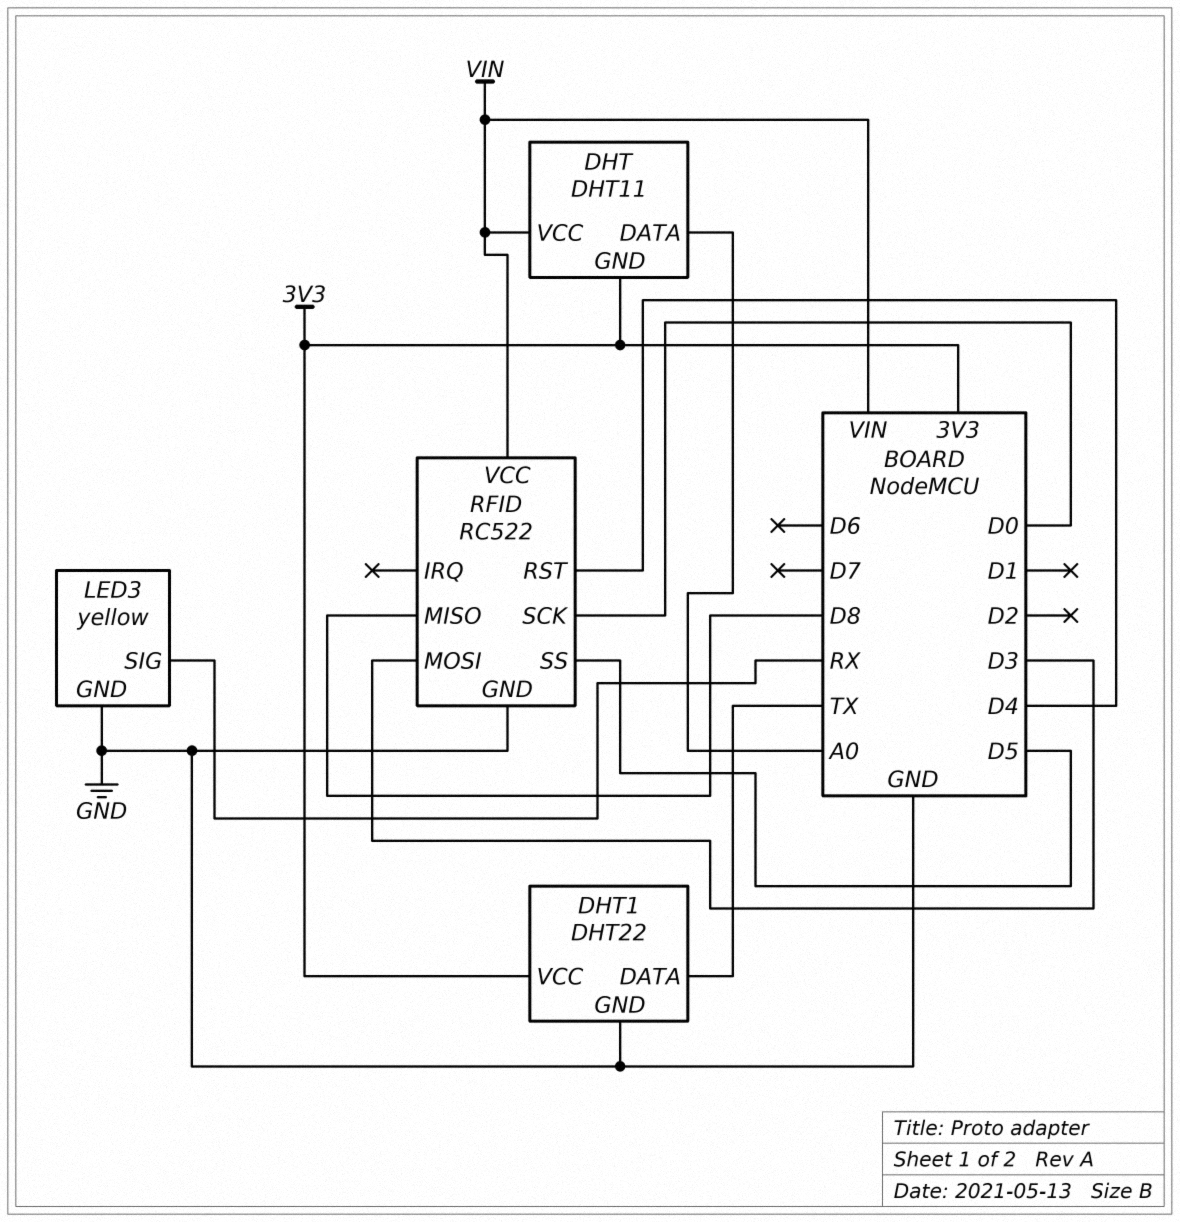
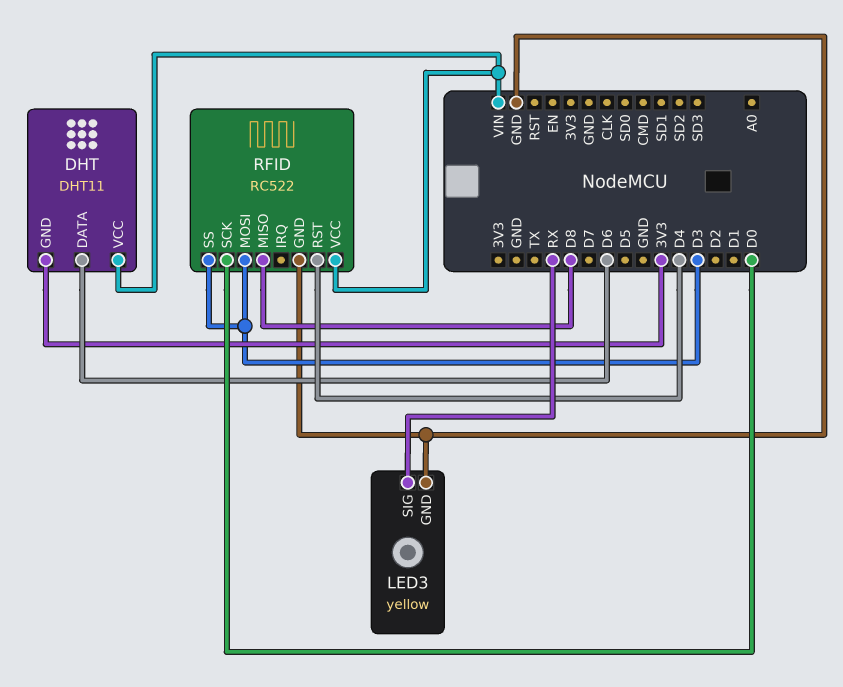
DHT pin DATA: A0 -> D6
DHT1: DHT22 -> none
DHT1 pin DATA: TX -> none
DHT1 pin GND: GND -> none
DHT1 pin VCC: 3V3 -> none
RFID pin SS: D5 -> D3

